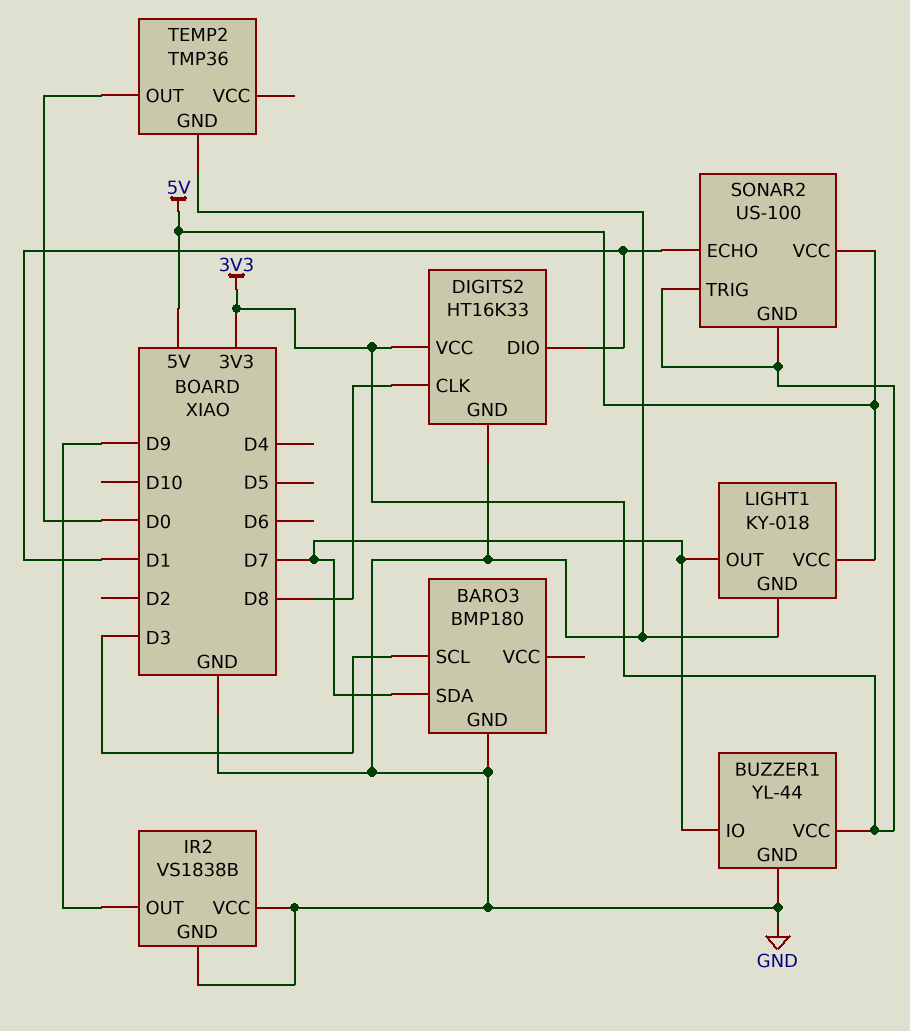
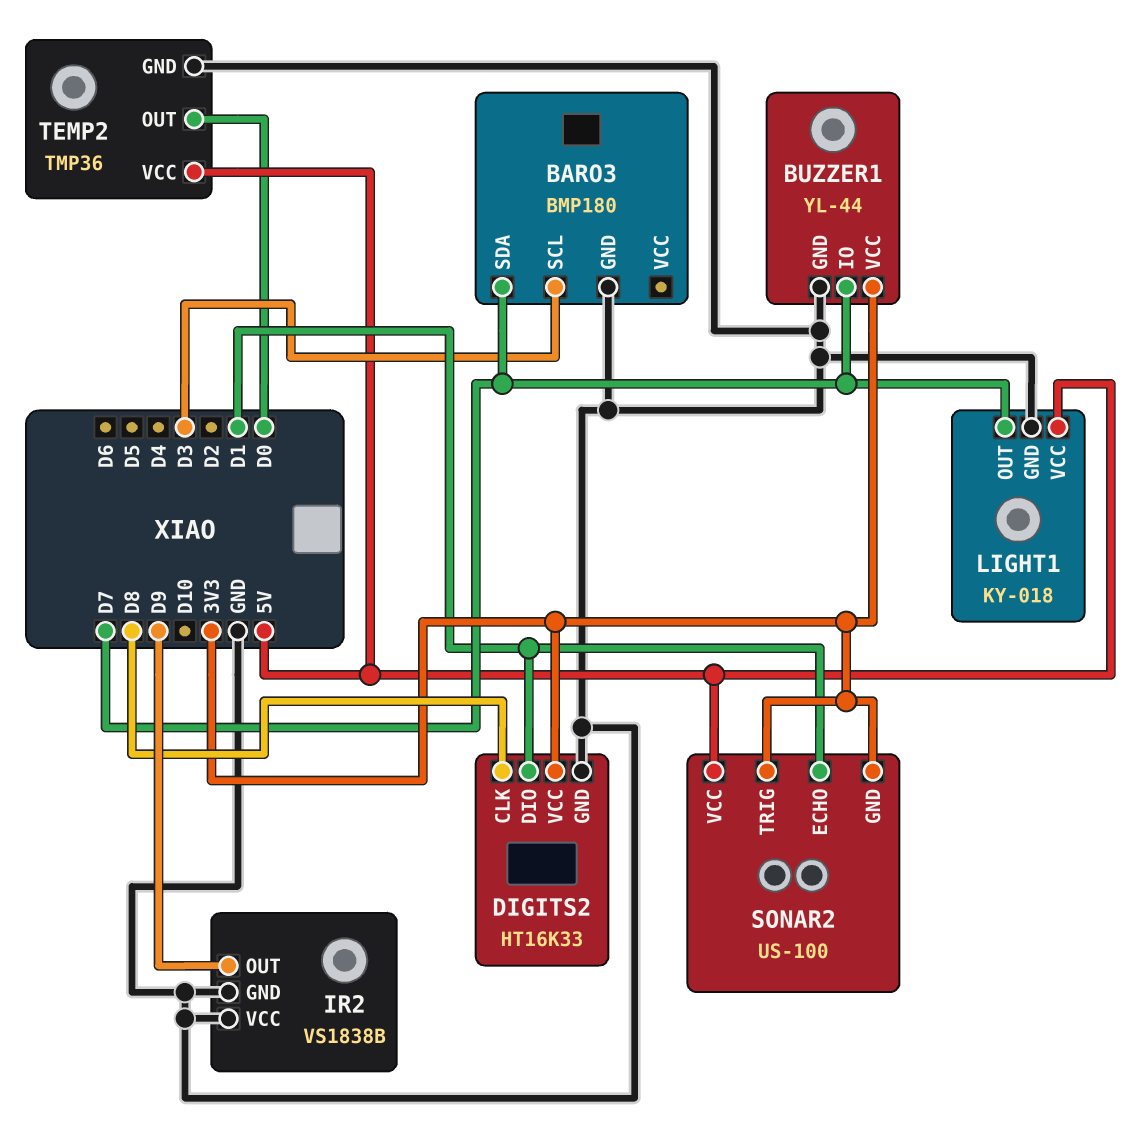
TEMP2 pin VCC: none -> 5V

